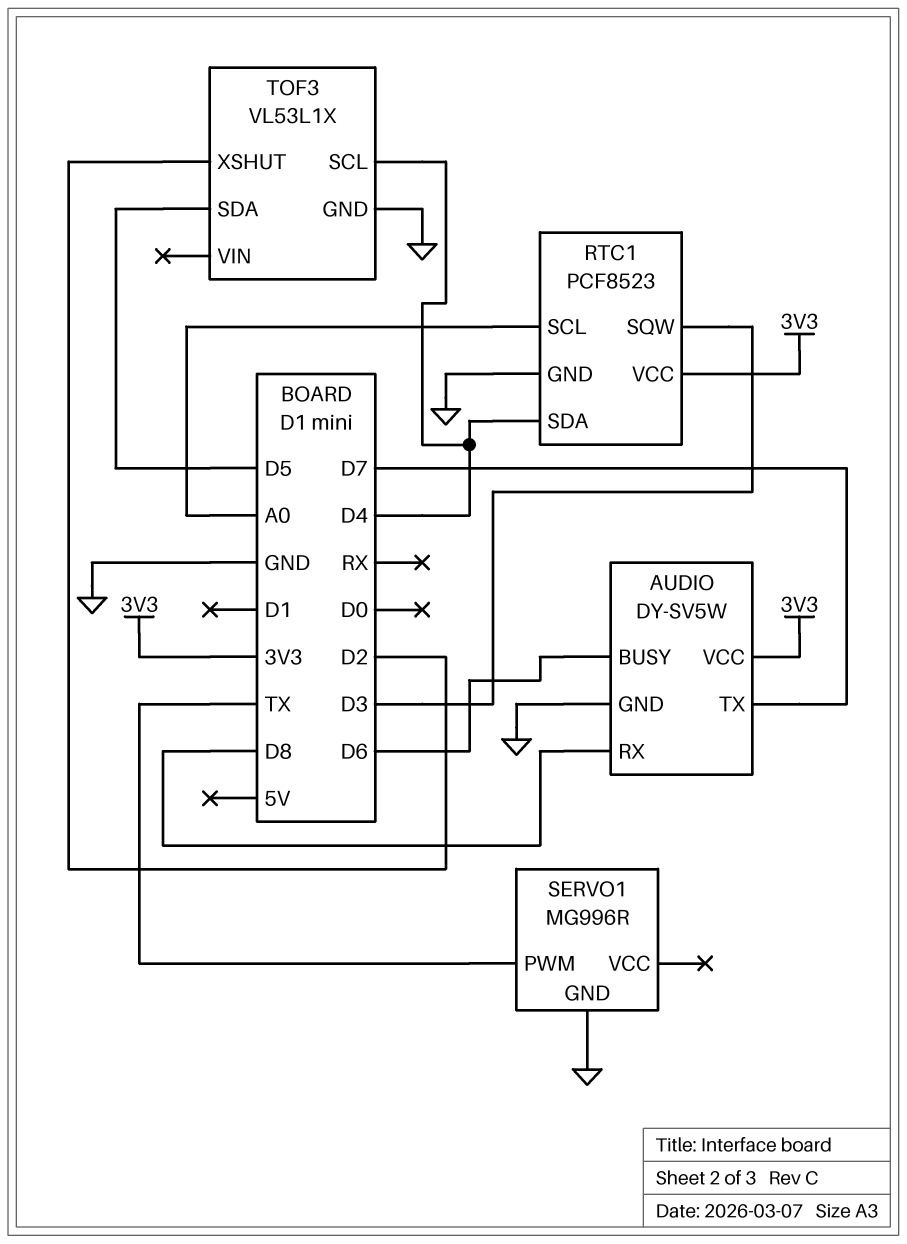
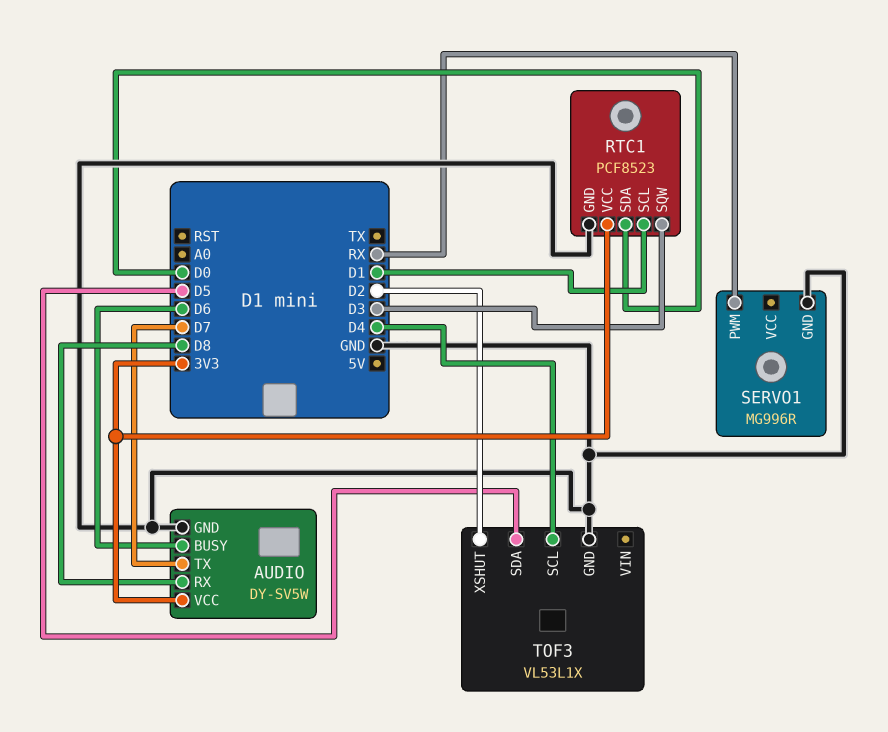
RTC1 pin SCL: A0 -> D1
RTC1 pin SDA: D4 -> D0
SERVO1 pin PWM: TX -> RX

